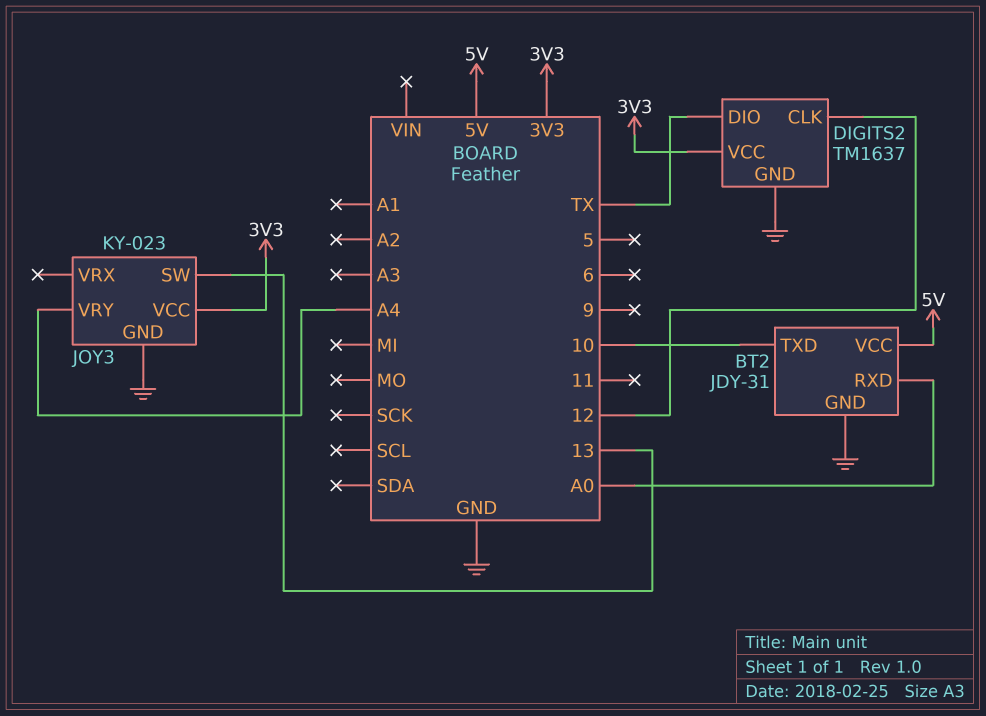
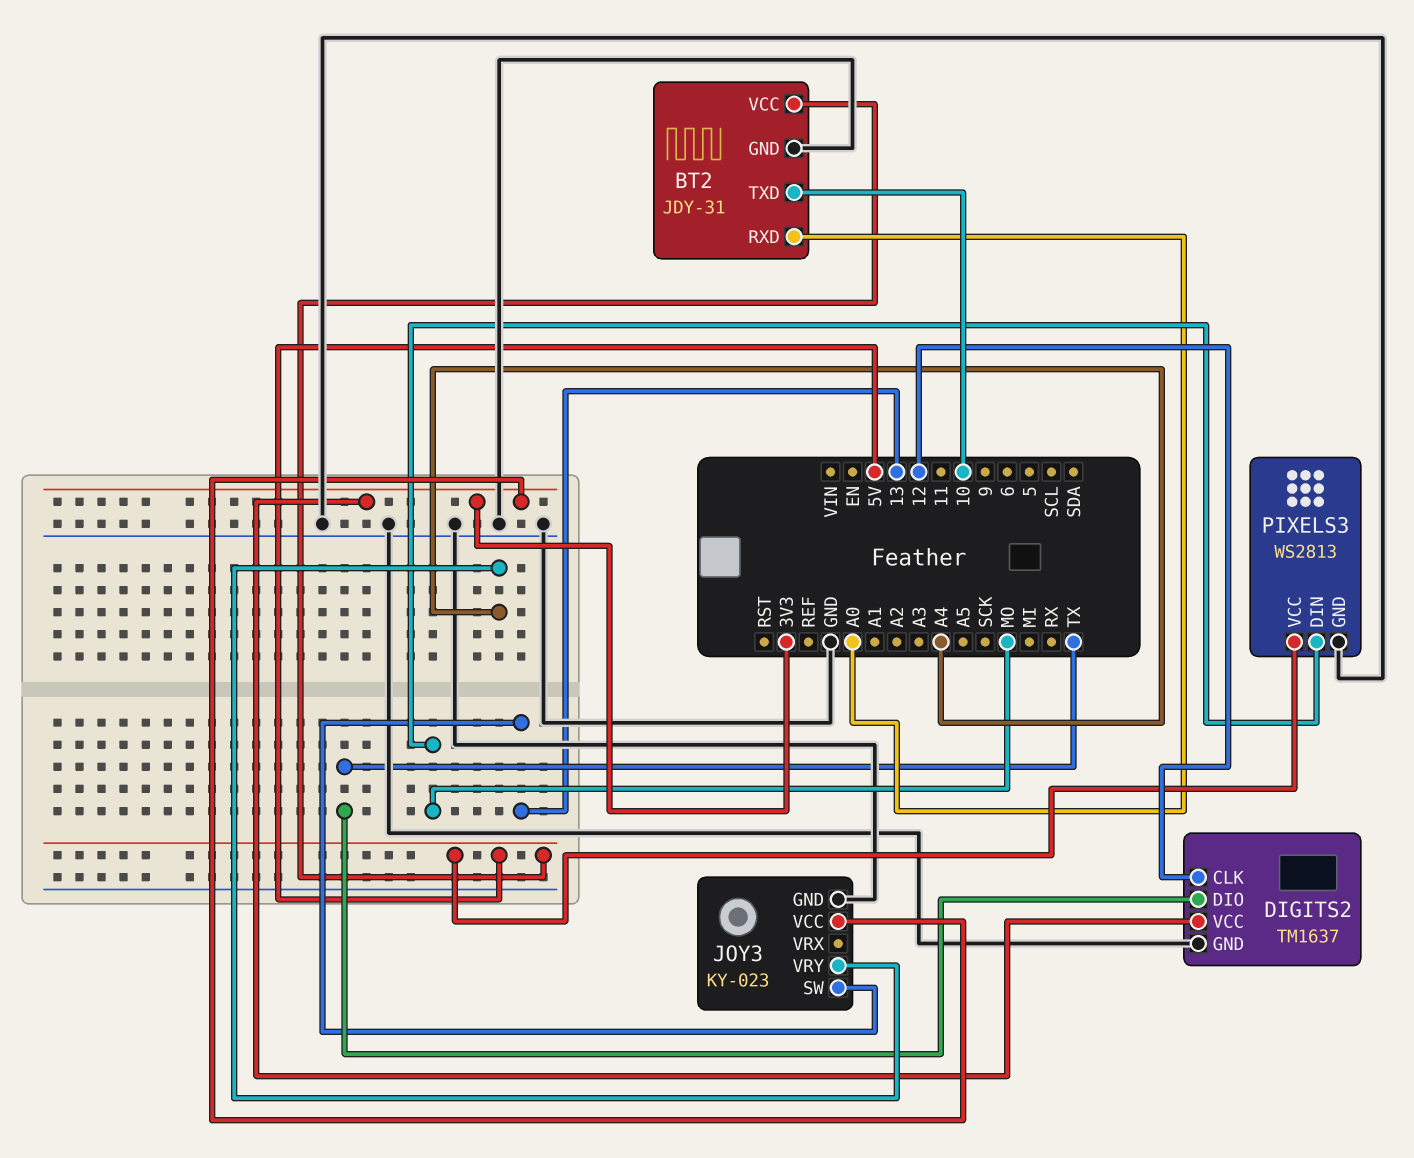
PIXELS3: none -> WS2813
PIXELS3 pin DIN: none -> MO
PIXELS3 pin GND: none -> GND
PIXELS3 pin VCC: none -> 5V

